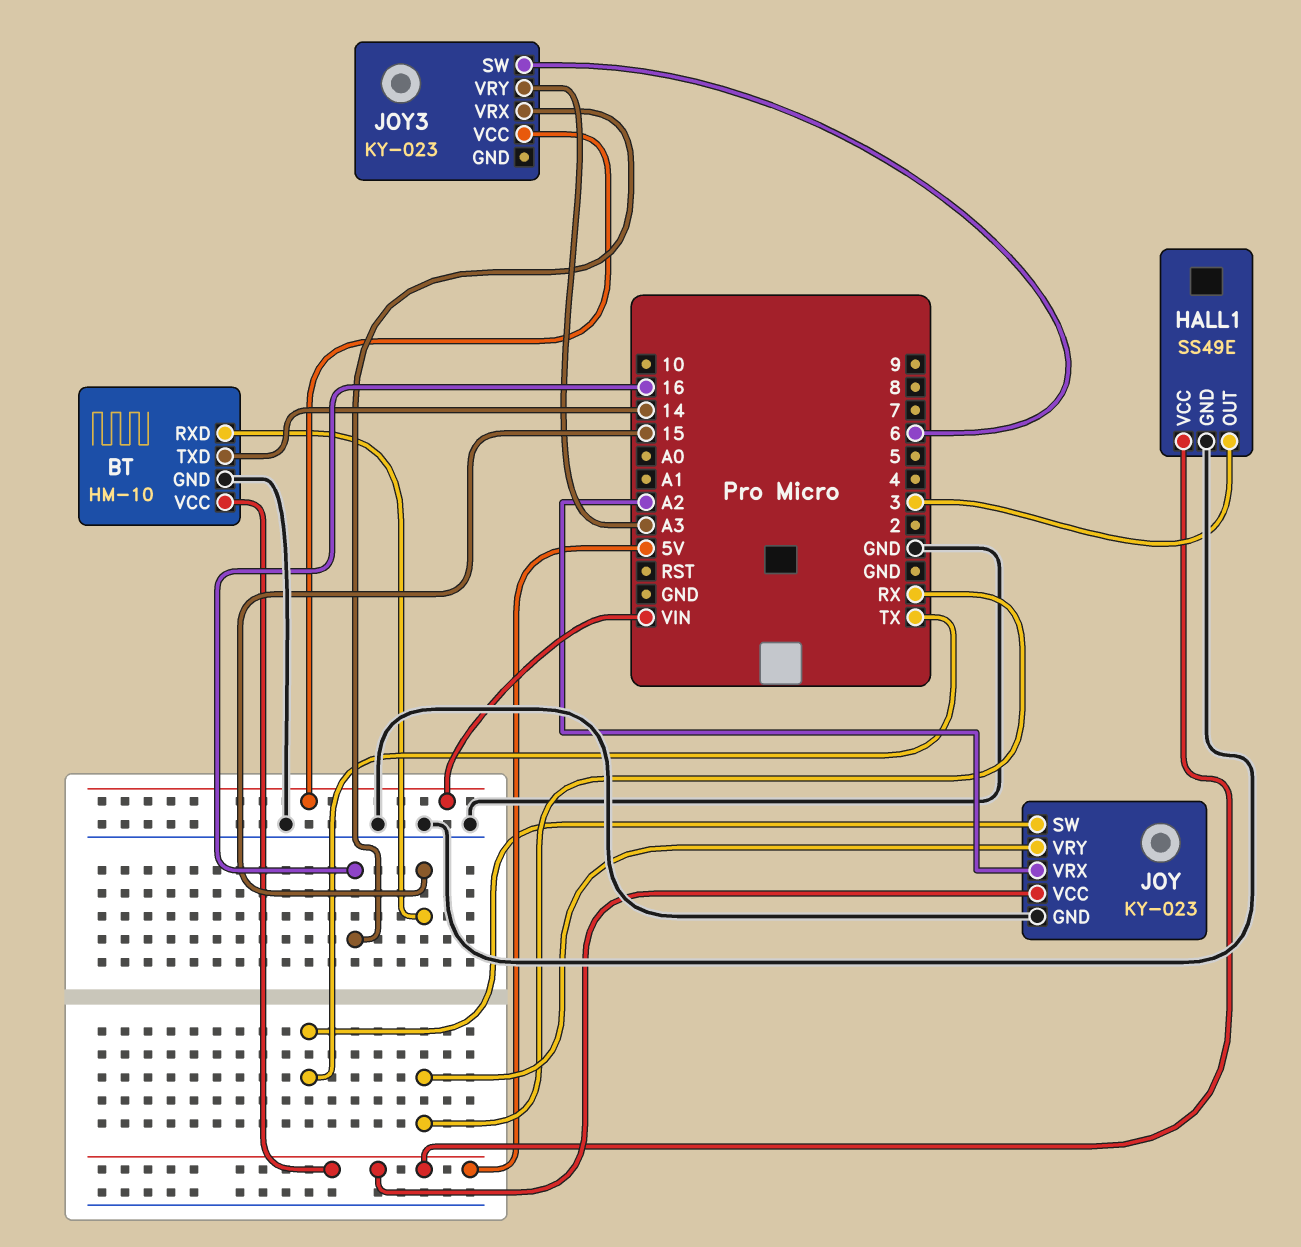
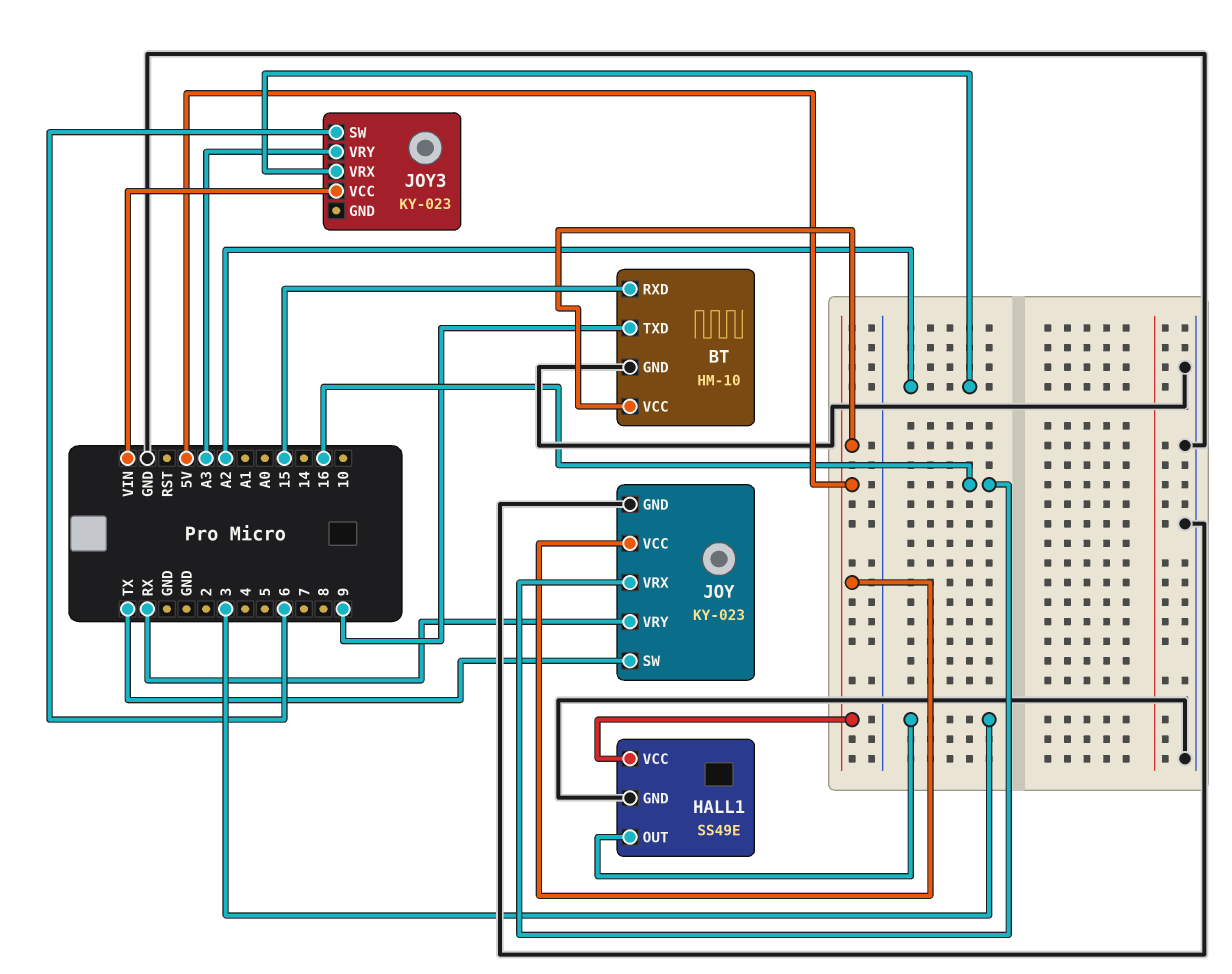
BT pin TXD: 14 -> 9
JOY pin VRX: A2 -> 16
JOY3 pin VRX: 16 -> A2

